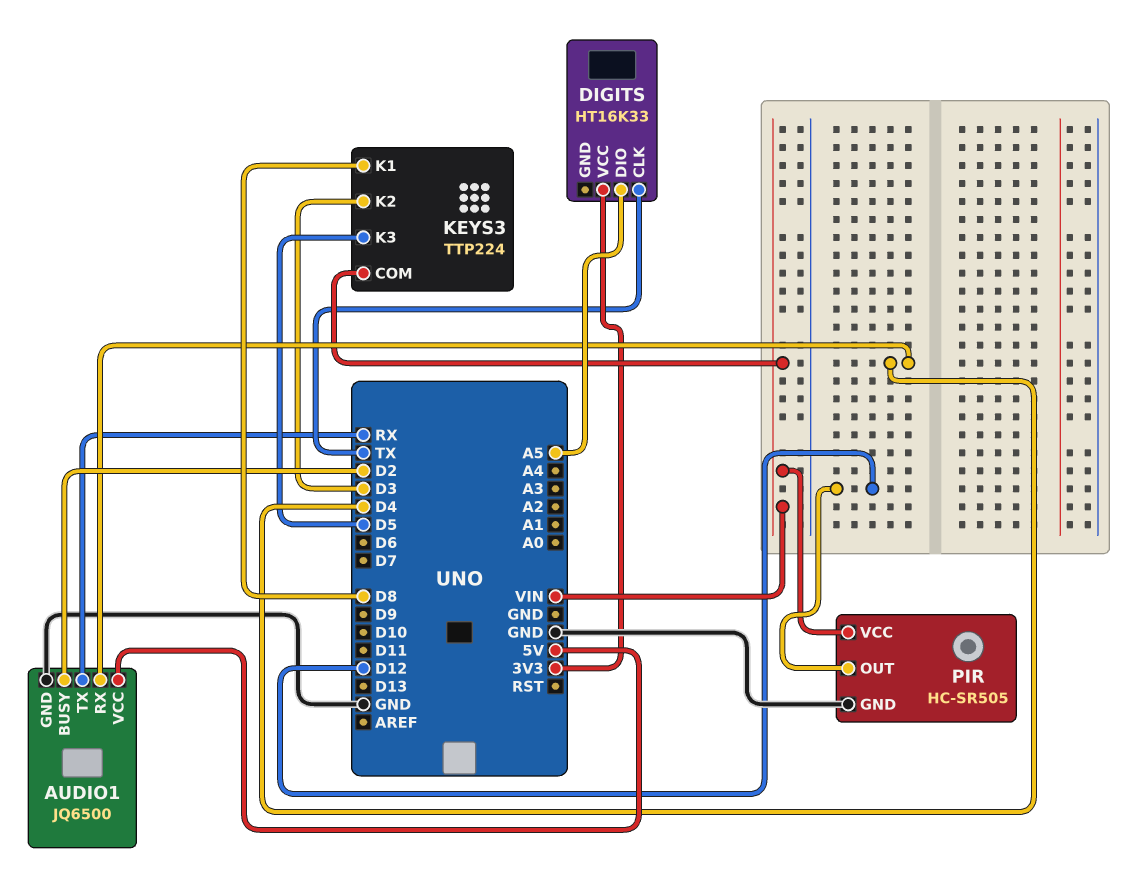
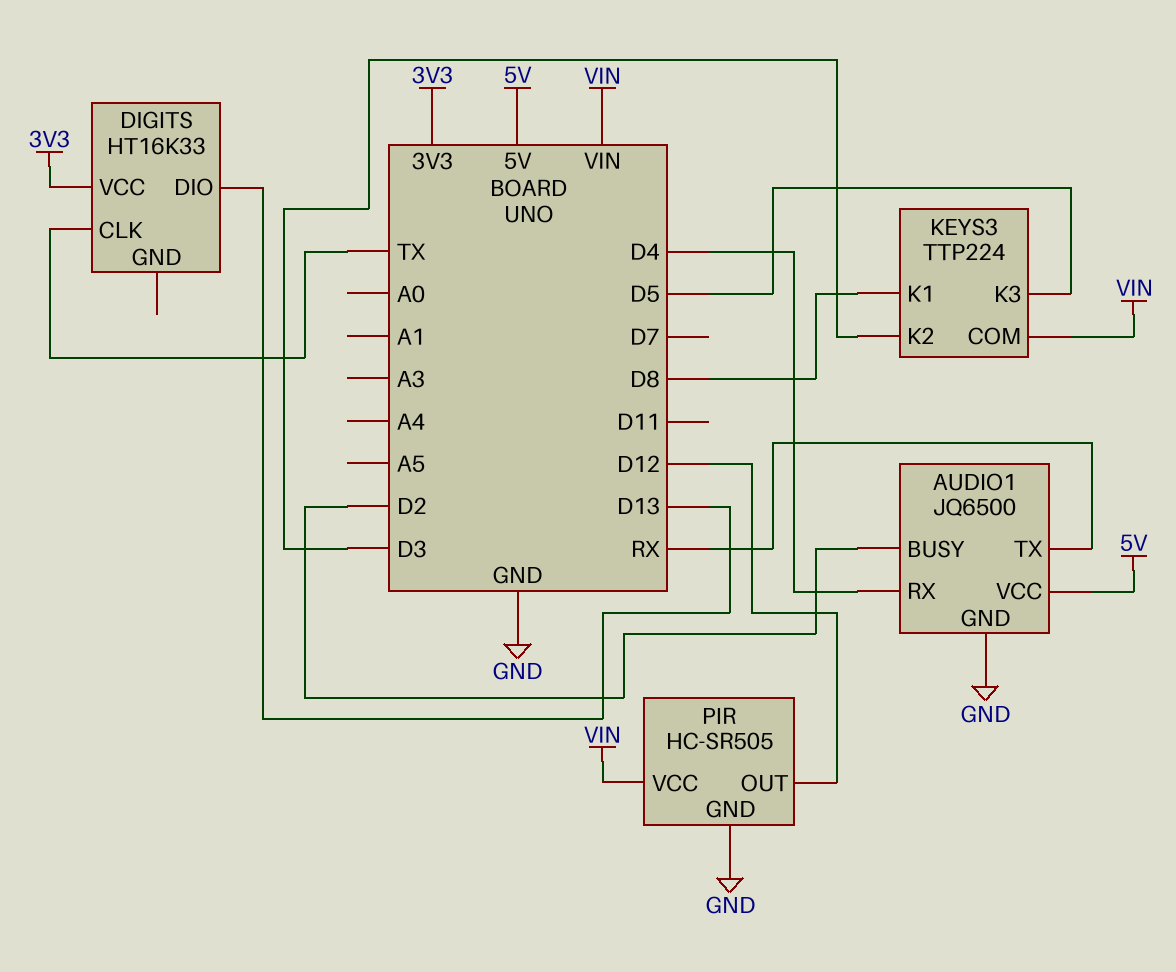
DIGITS pin DIO: A5 -> D13

